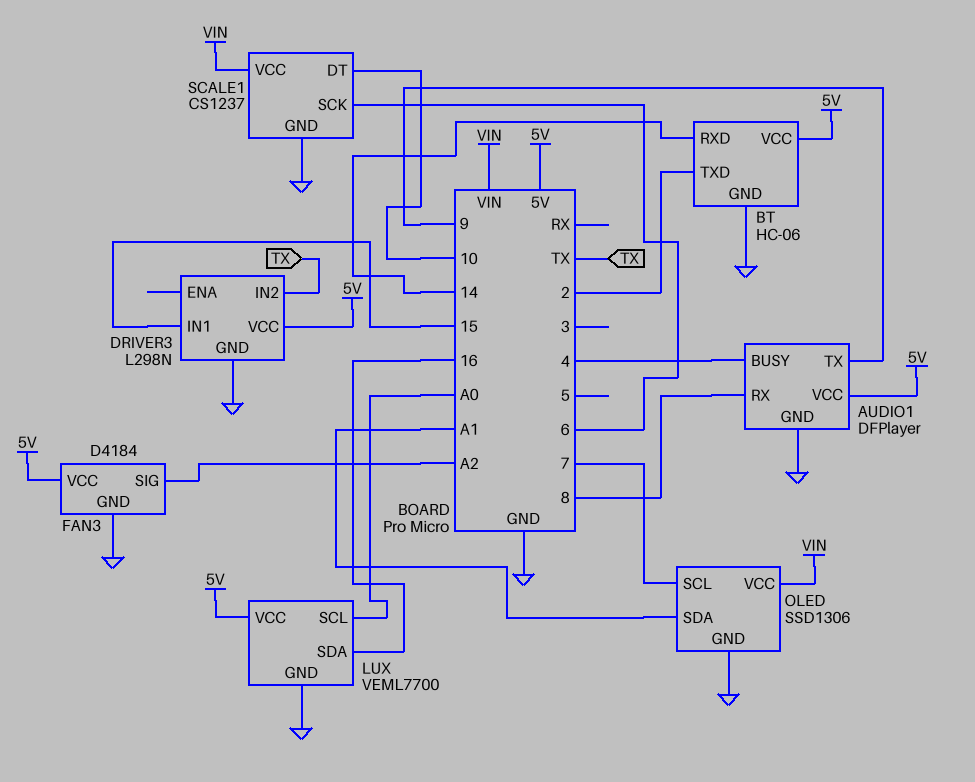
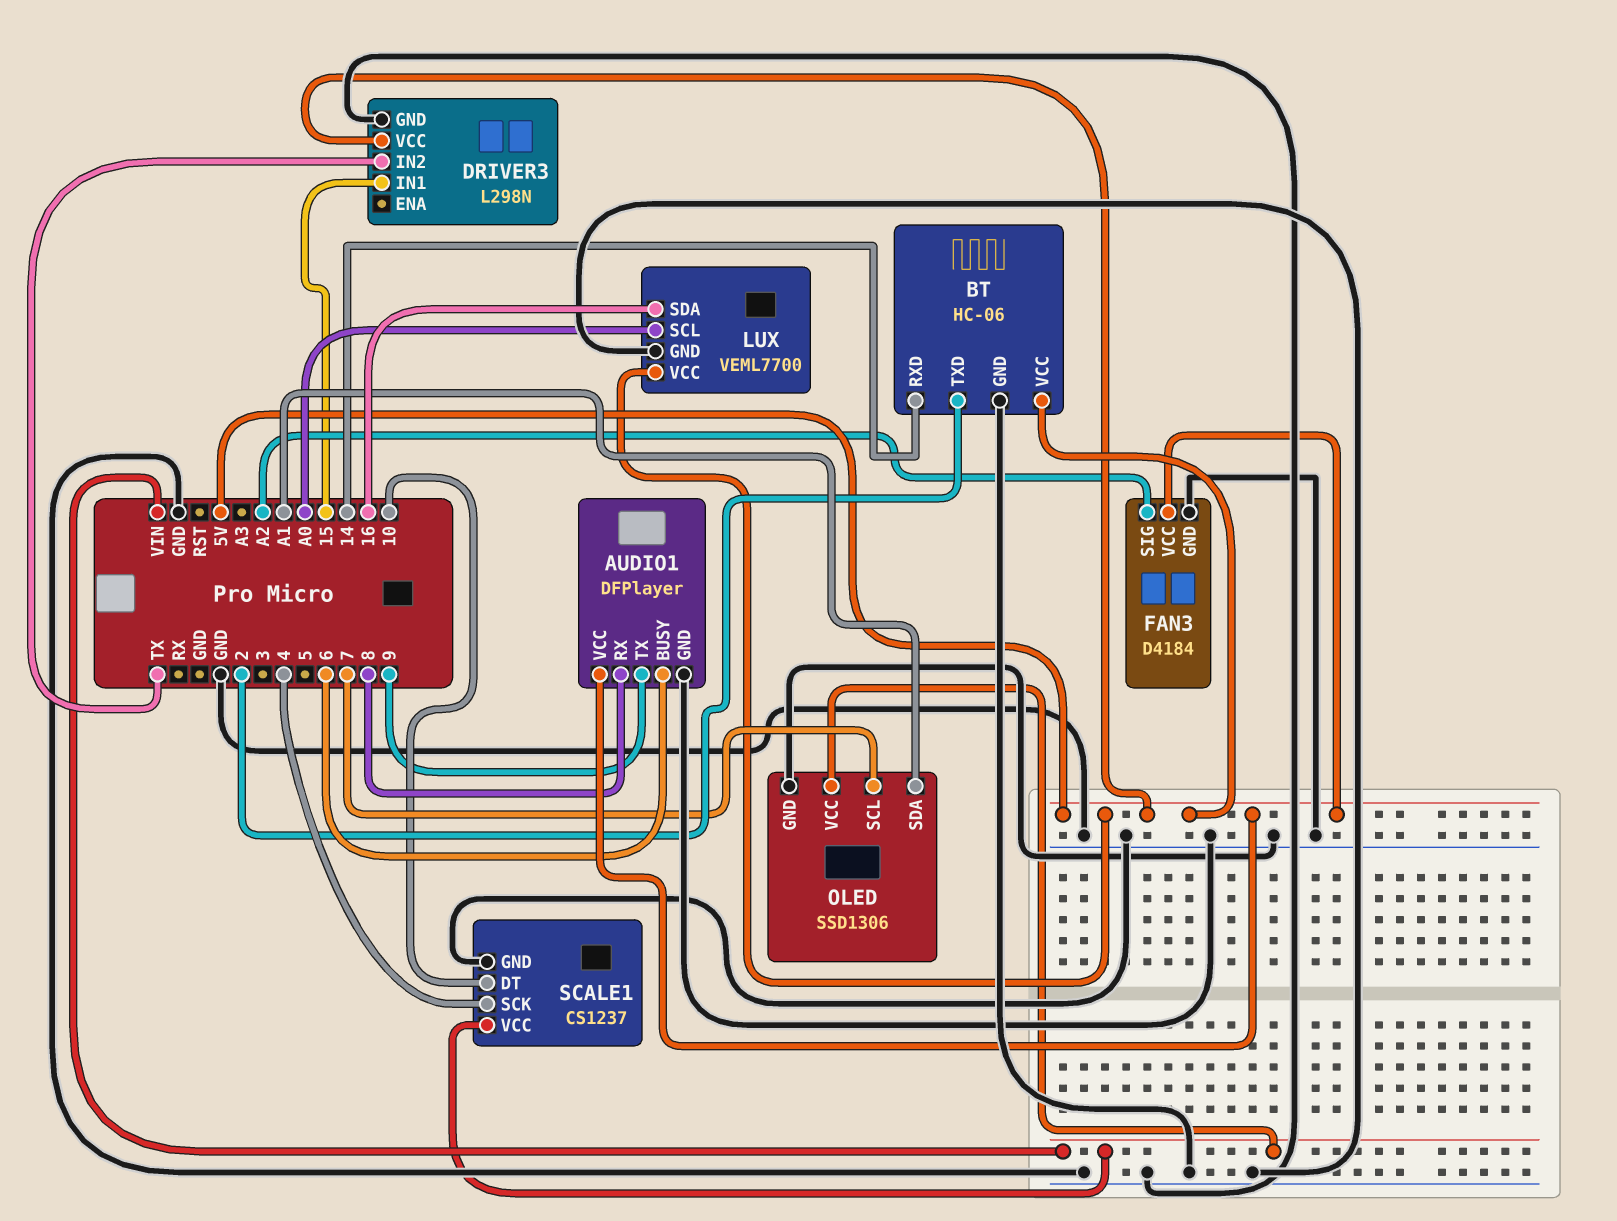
AUDIO1 pin BUSY: 4 -> 6
SCALE1 pin SCK: 6 -> 4

